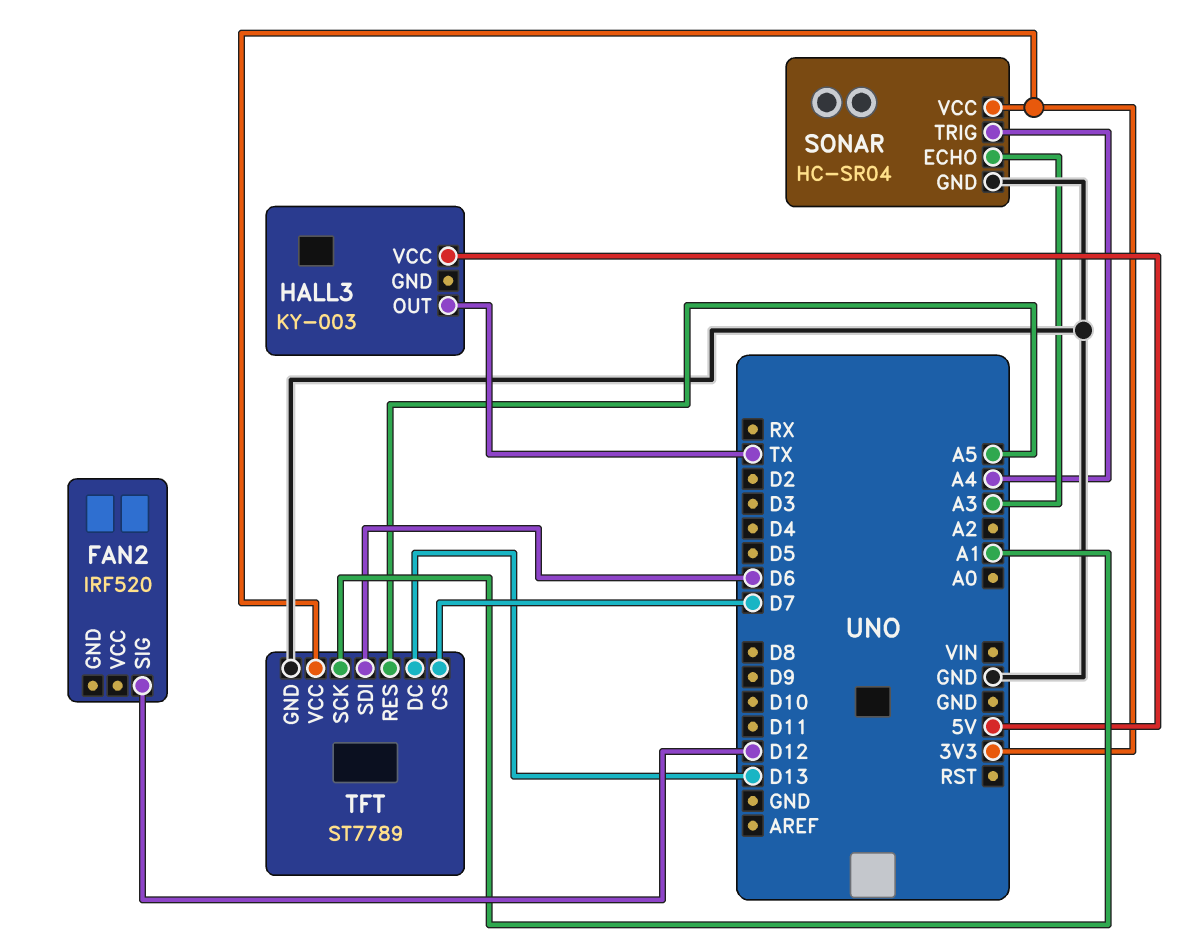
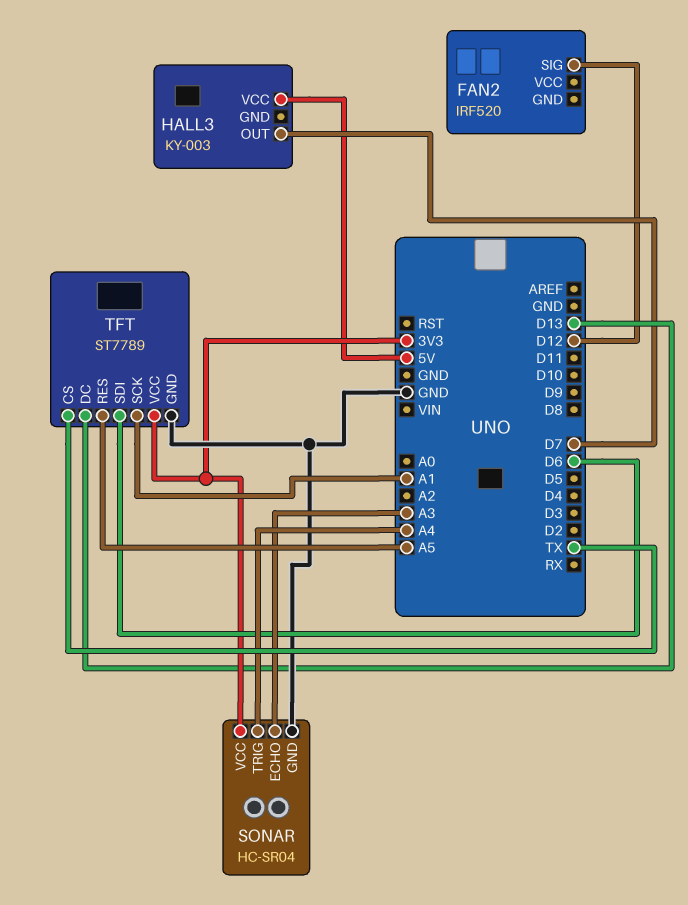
HALL3 pin OUT: TX -> D7
TFT pin CS: D7 -> TX

